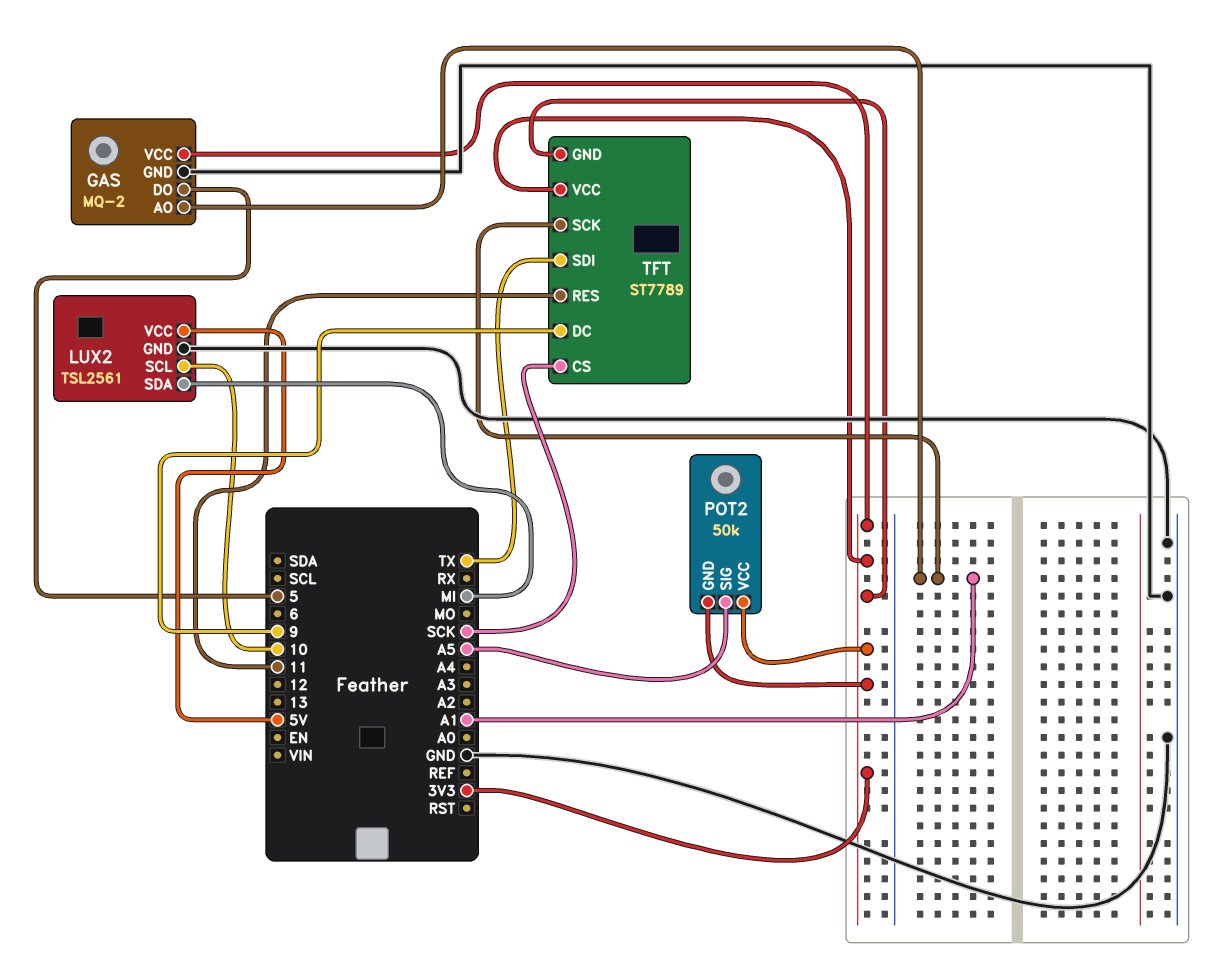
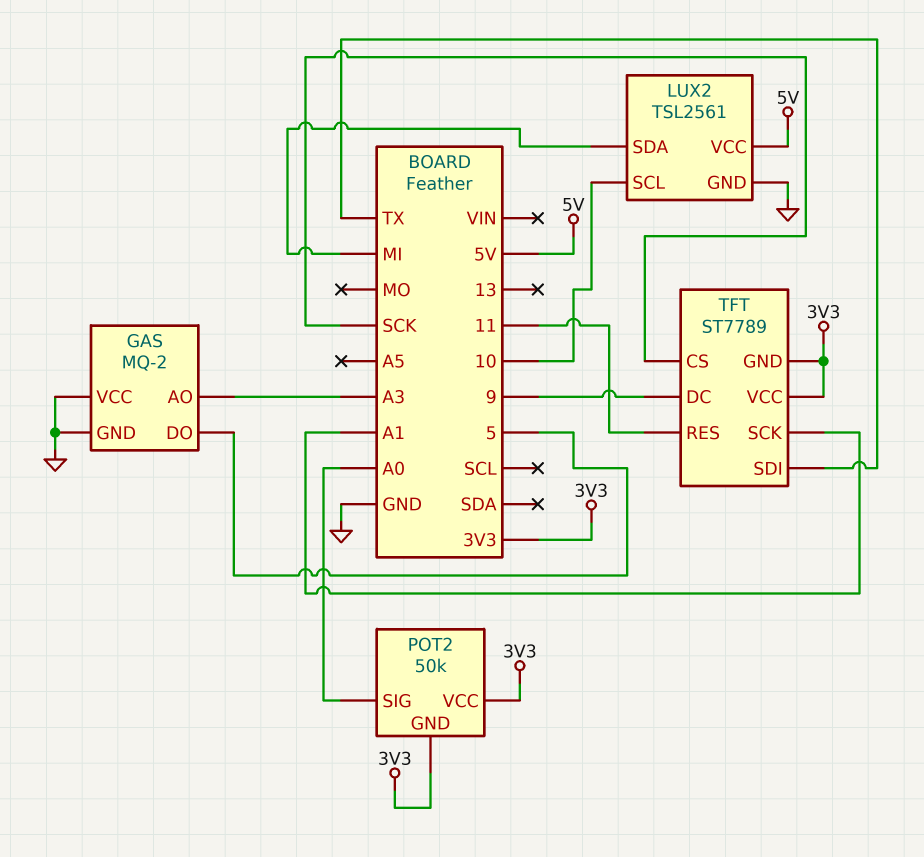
GAS pin AO: A1 -> A3
GAS pin VCC: 3V3 -> GND
POT2 pin SIG: A5 -> A0

